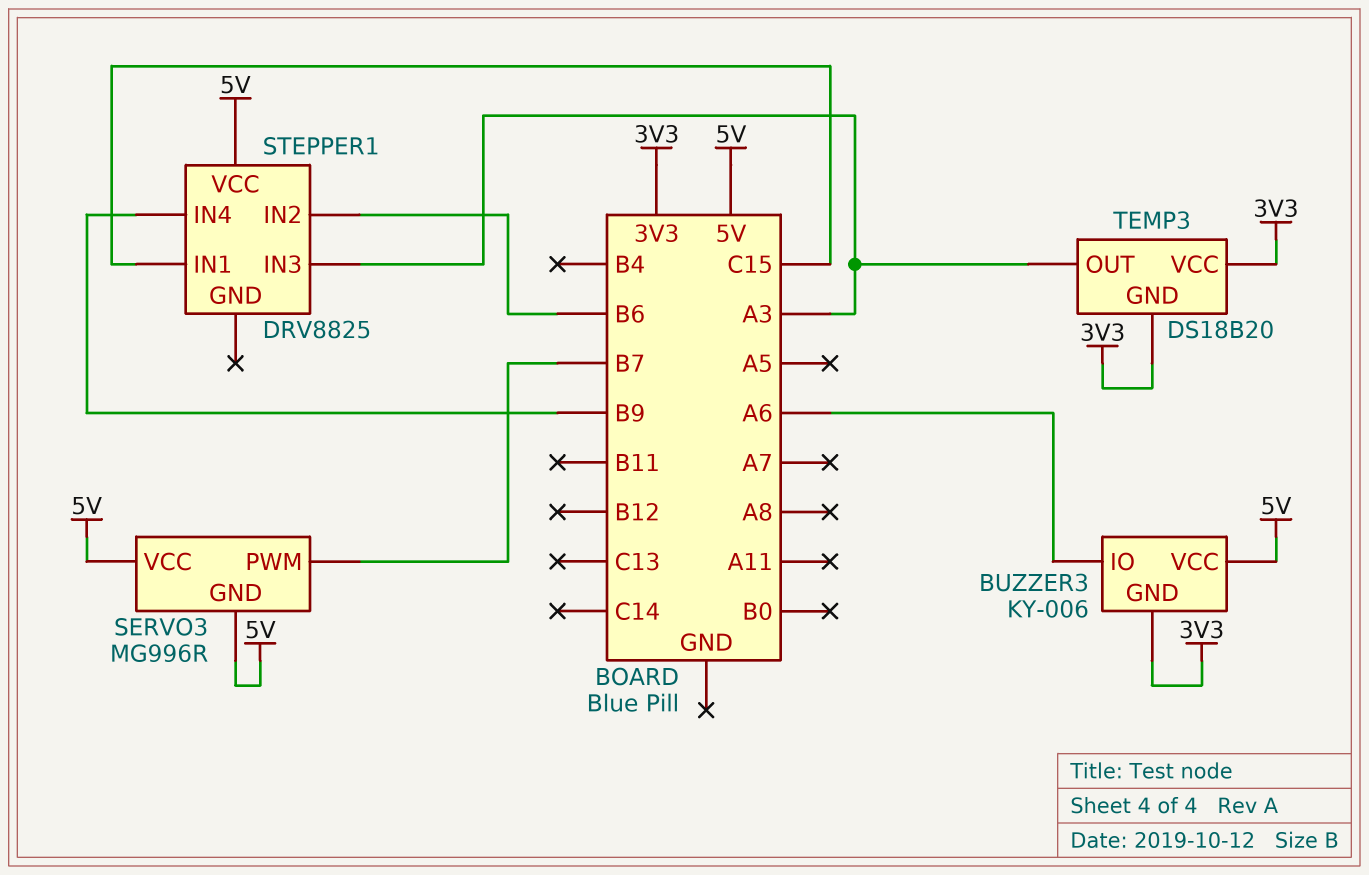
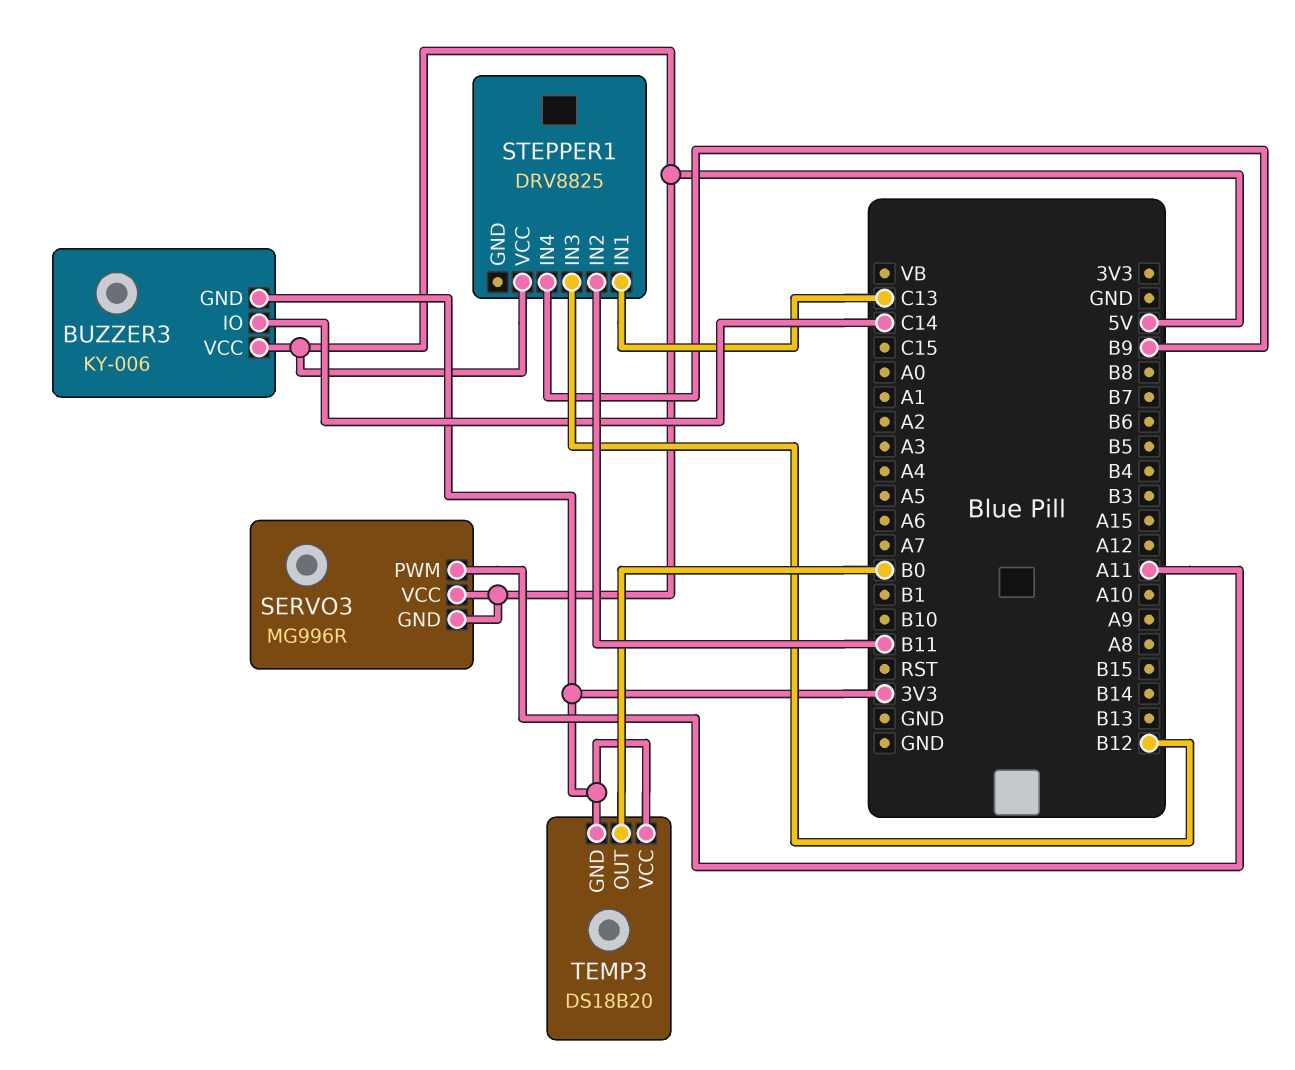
BUZZER3 pin IO: A6 -> C14
SERVO3 pin PWM: B7 -> A11
STEPPER1 pin IN1: C15 -> C13
STEPPER1 pin IN2: B6 -> B11
STEPPER1 pin IN3: A3 -> B12
TEMP3 pin OUT: A3 -> B0

